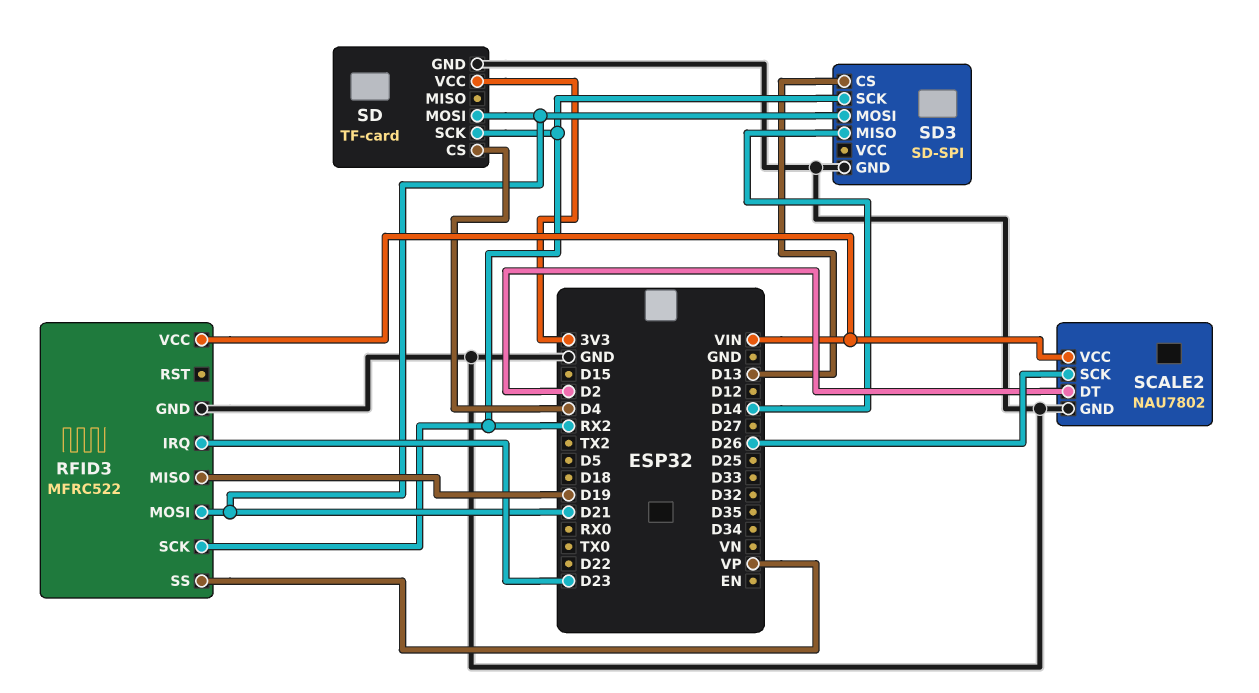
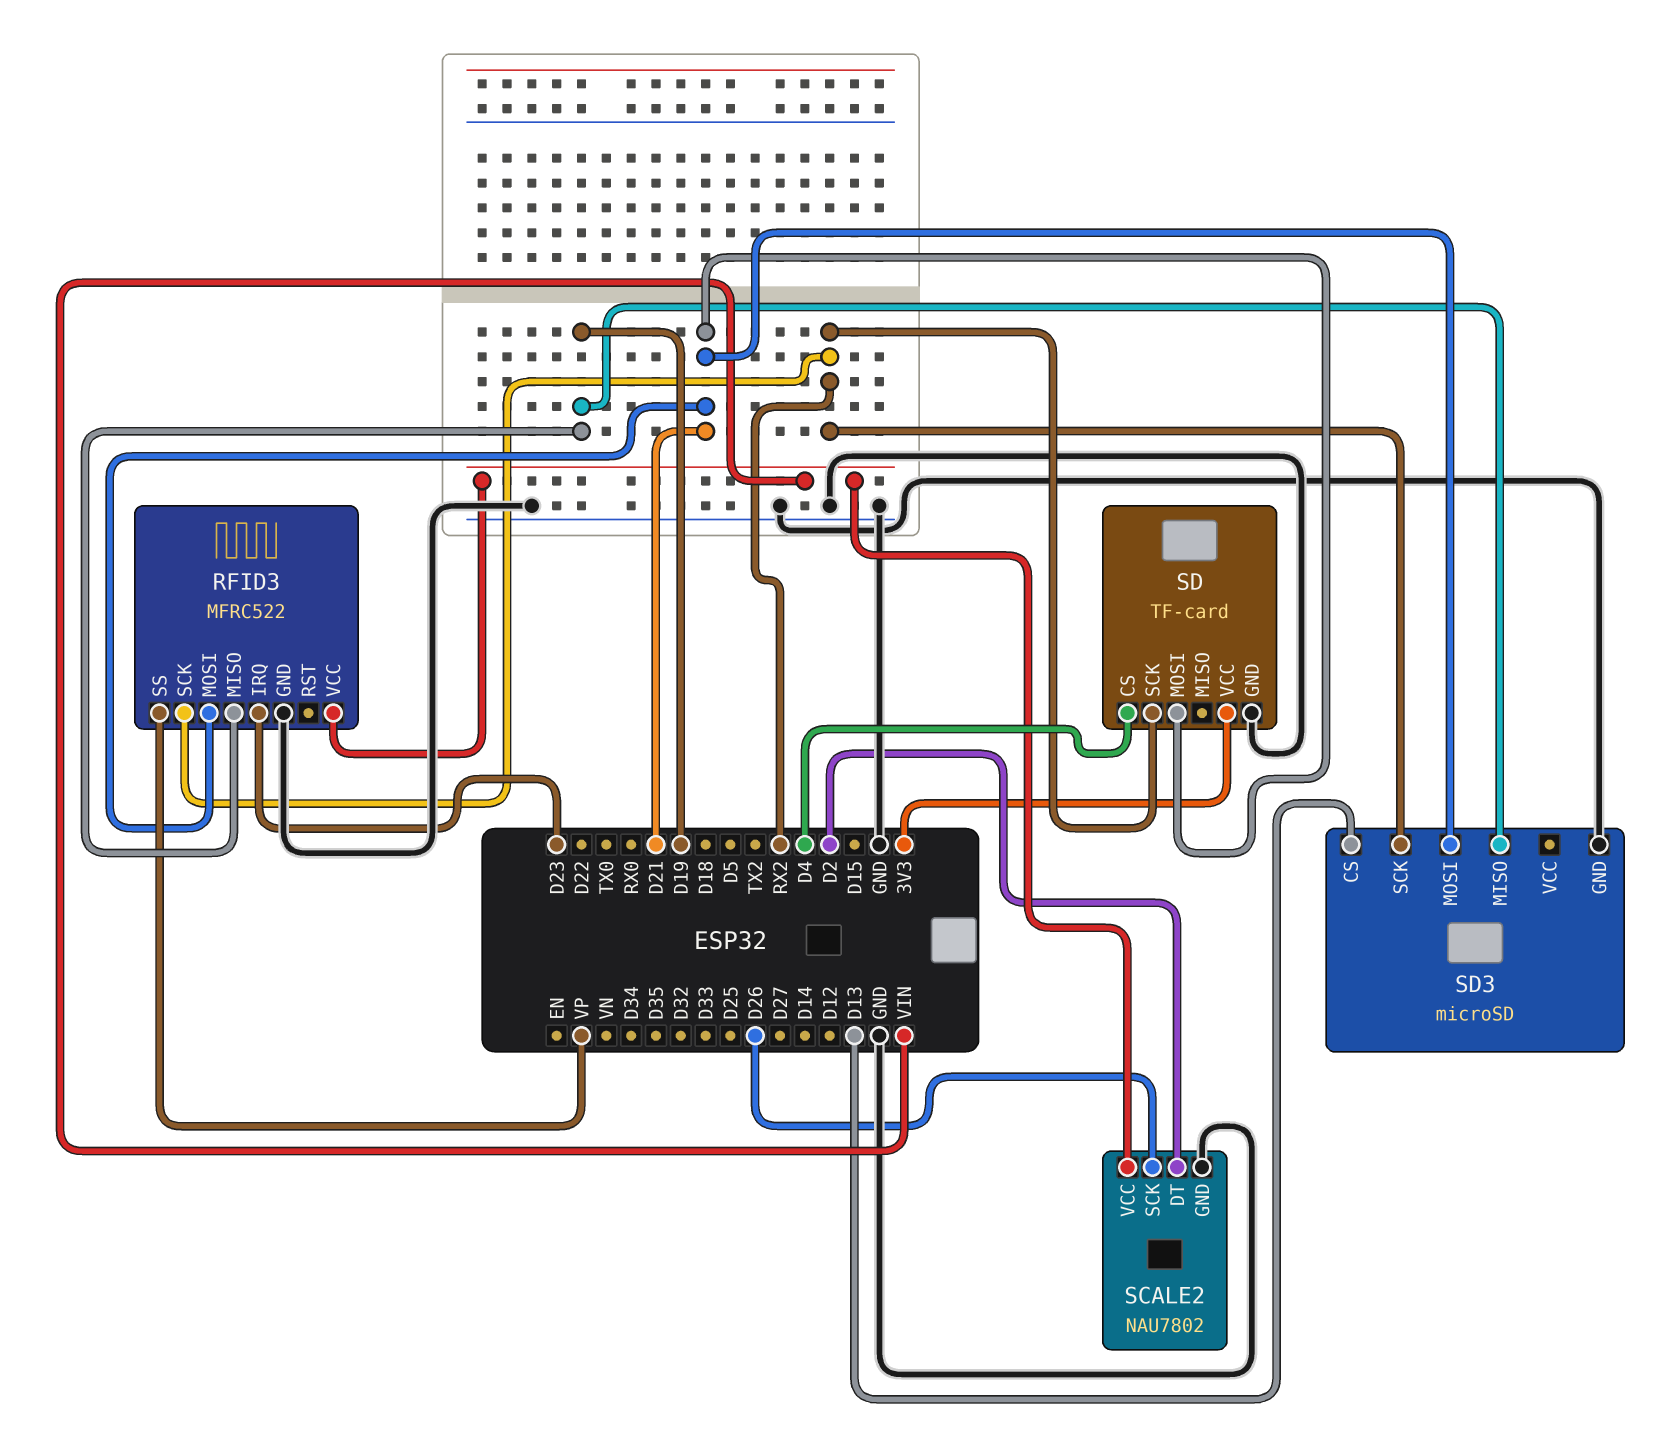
SD3: SD-SPI -> microSD
SD3 pin MISO: D14 -> D19

